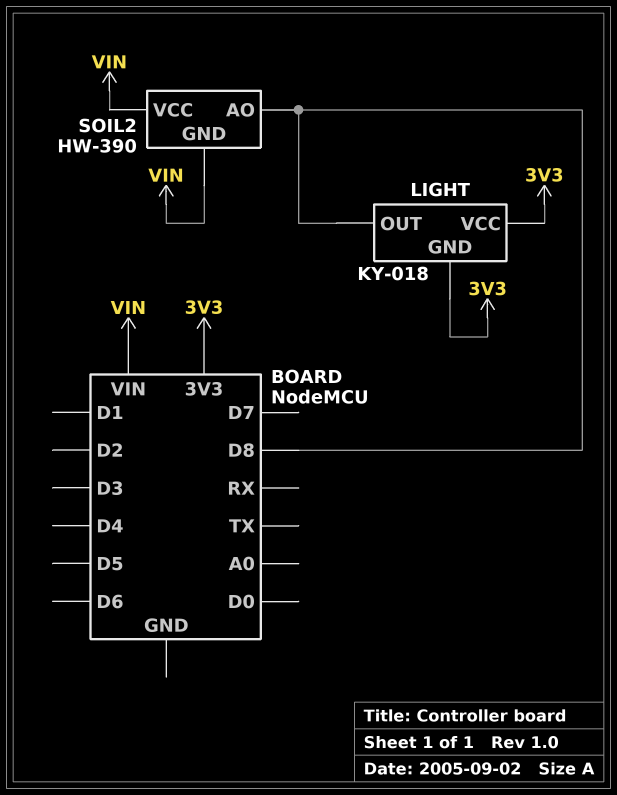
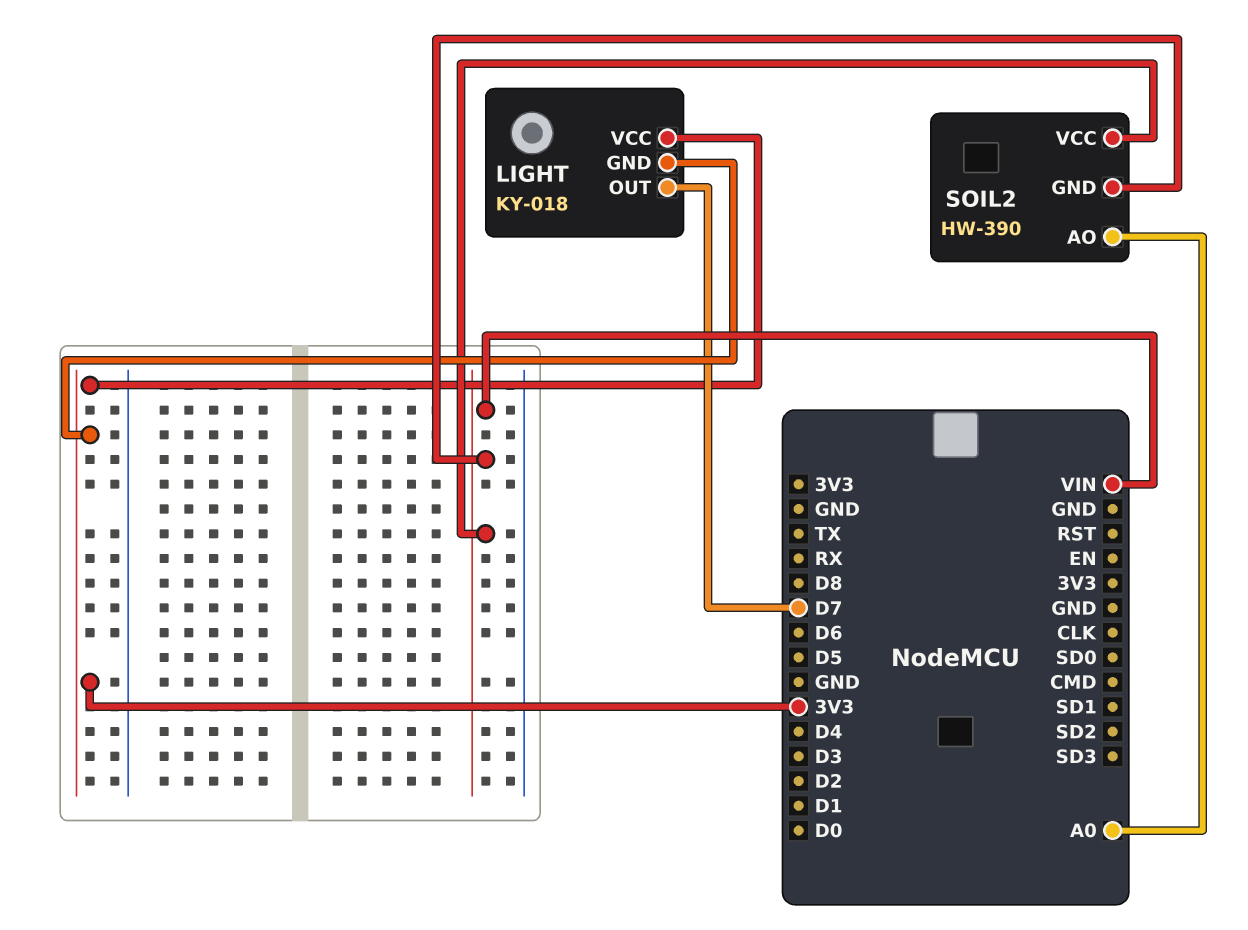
LIGHT pin OUT: D8 -> D7
SOIL2 pin AO: D8 -> A0

